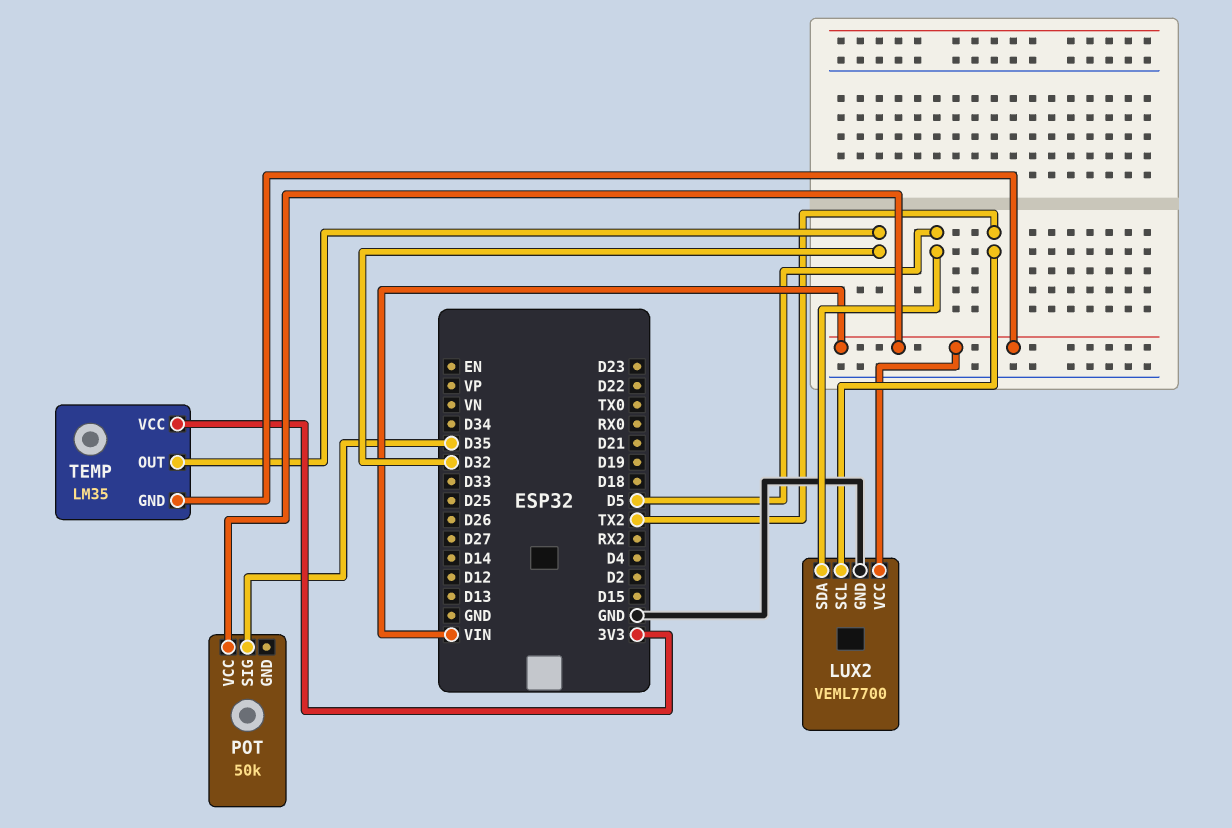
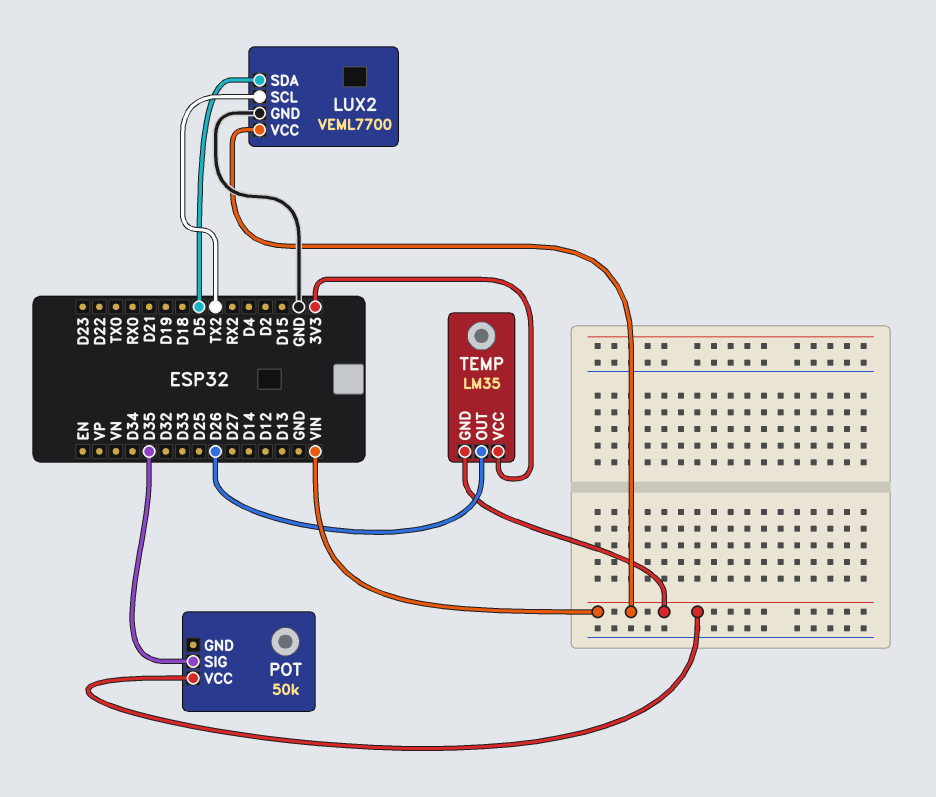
TEMP pin OUT: D32 -> D26

